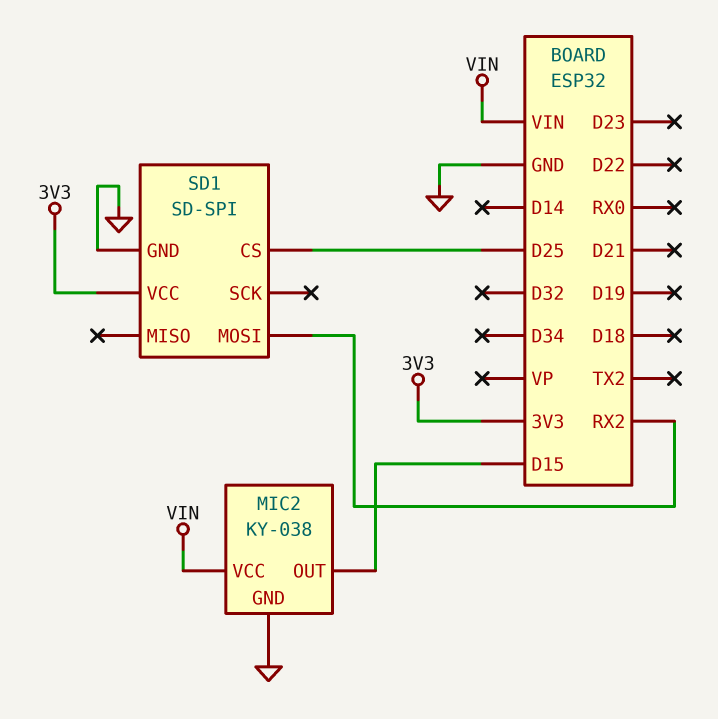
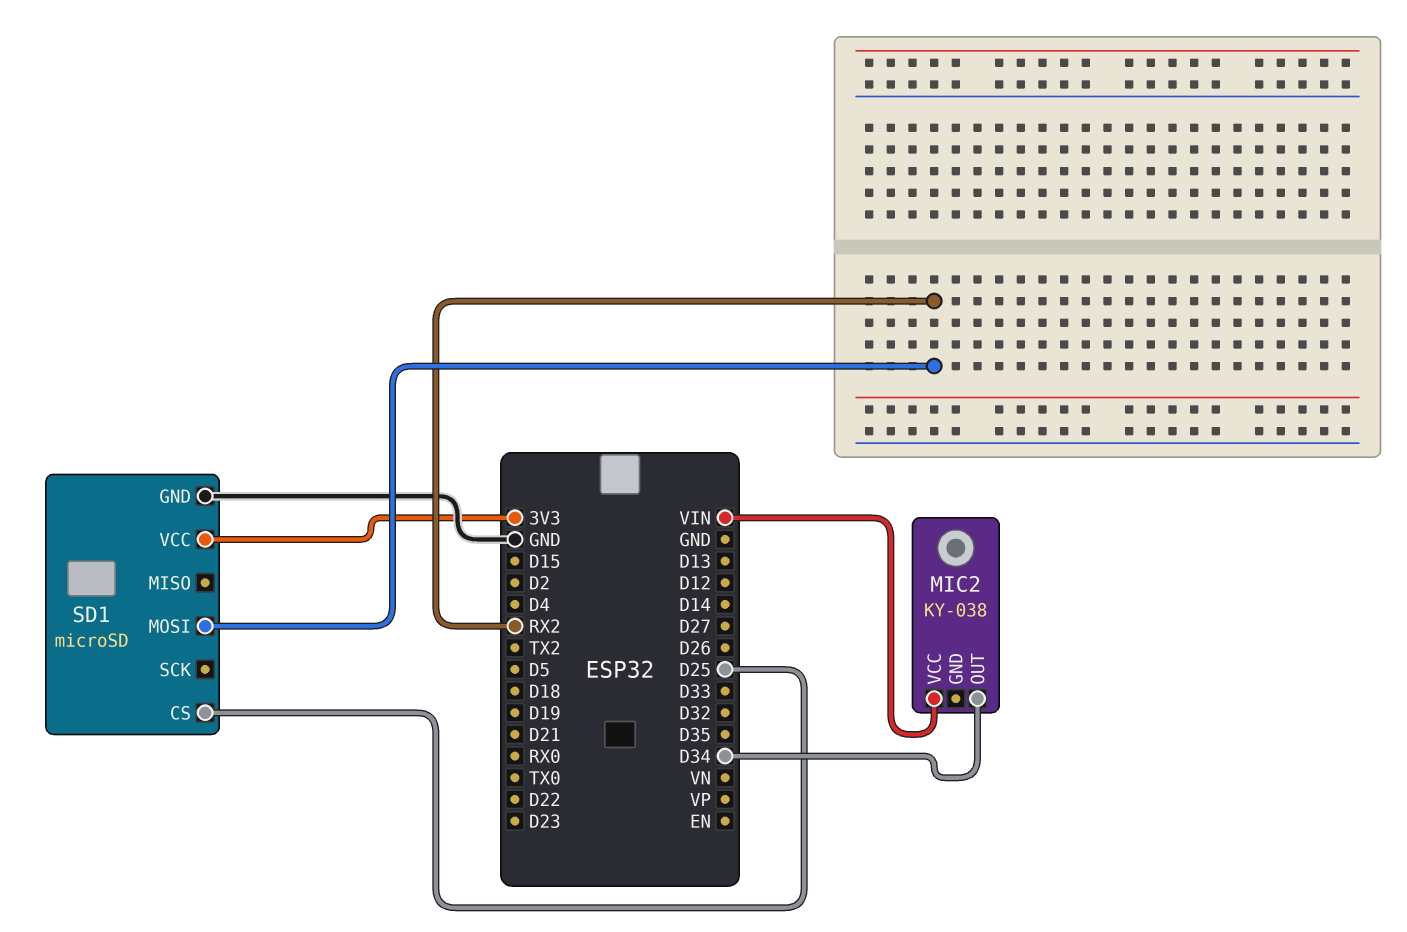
MIC2 pin GND: GND -> none
MIC2 pin OUT: D15 -> D34
SD1: SD-SPI -> microSD

